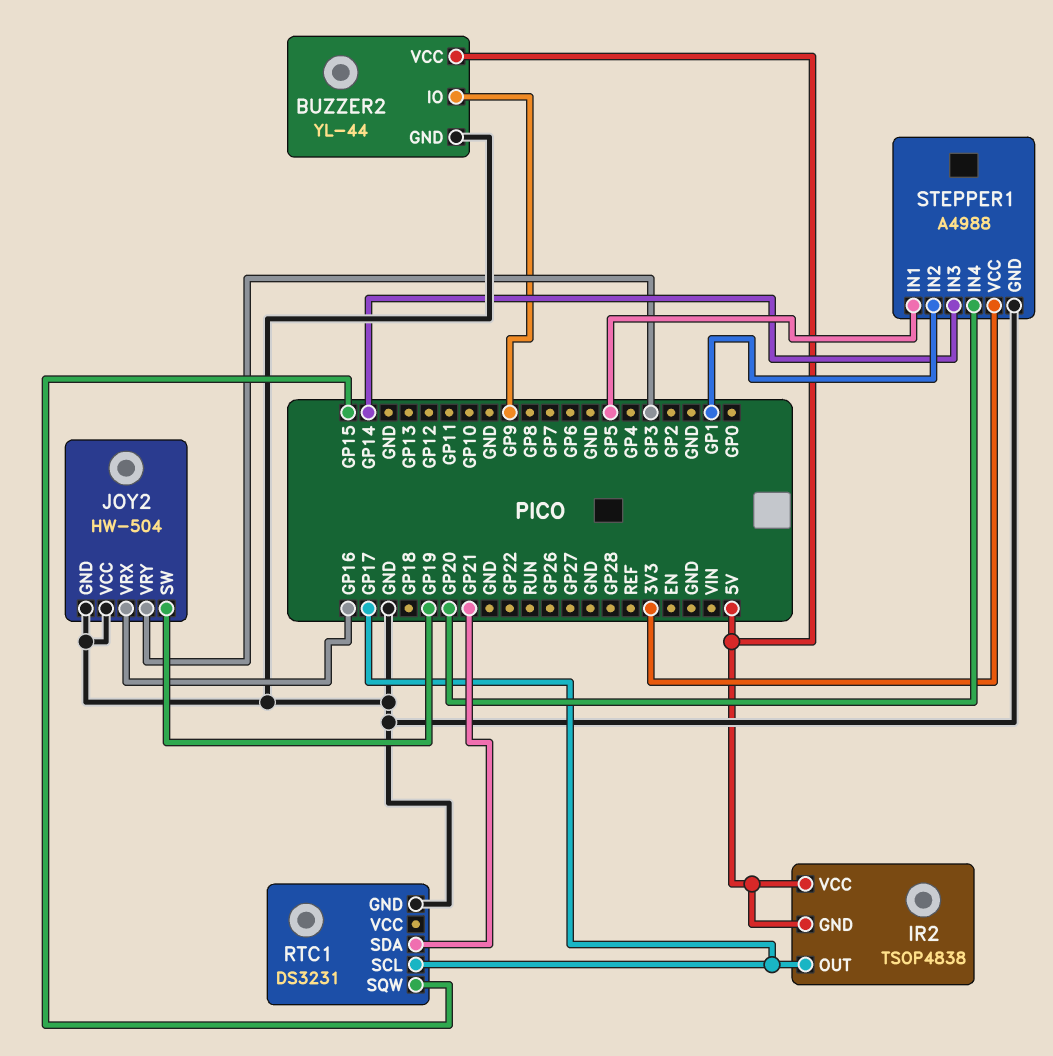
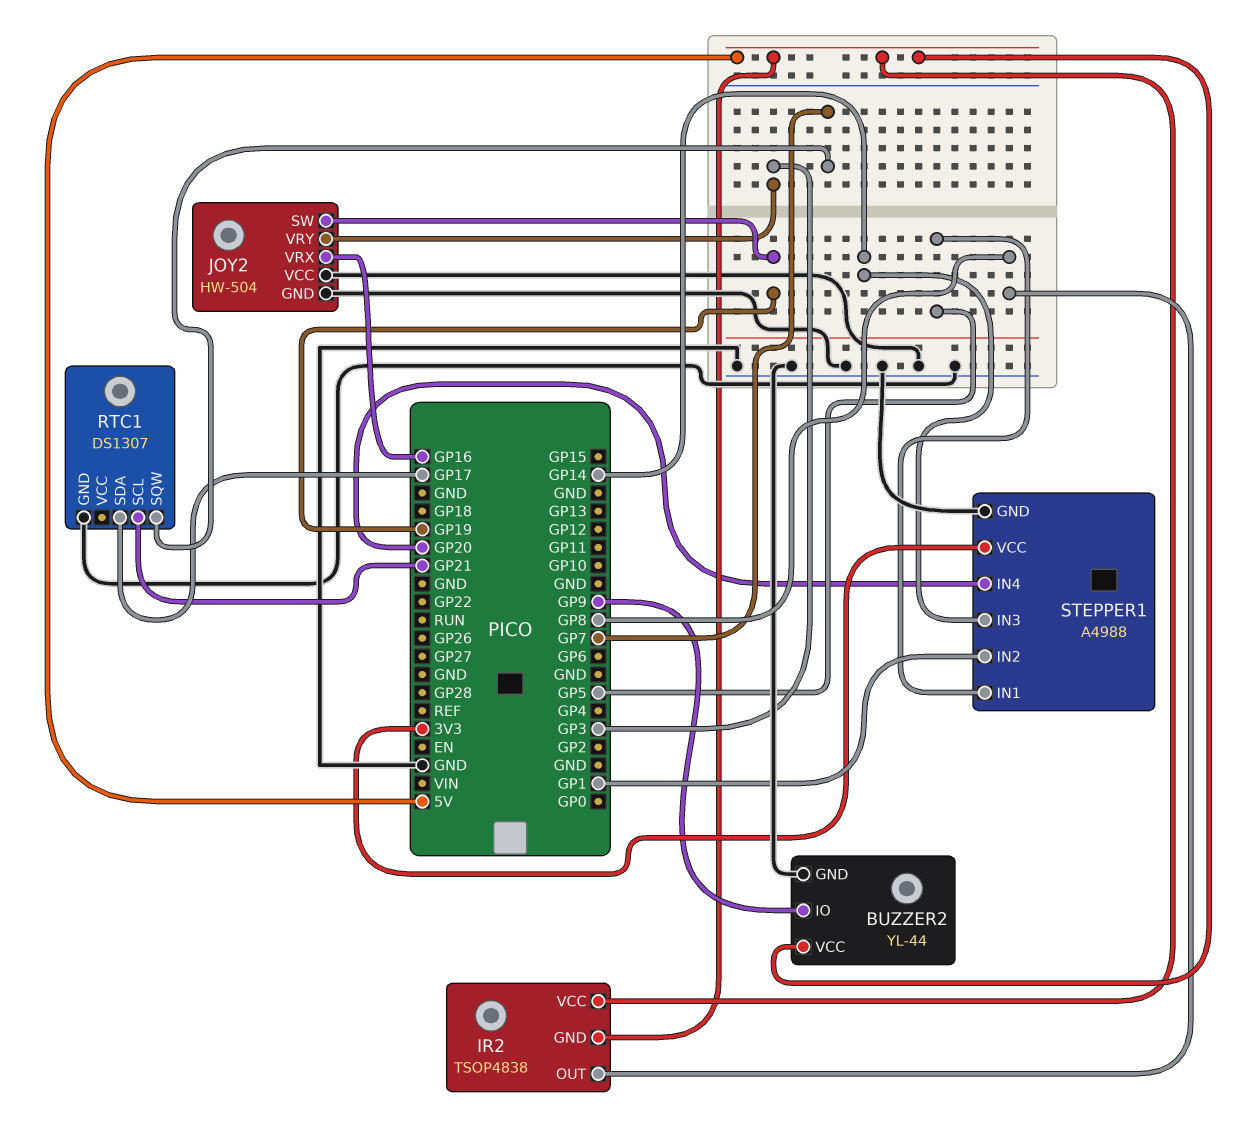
IR2 pin OUT: GP17 -> GP8
RTC1: DS3231 -> DS1307
RTC1 pin SCL: GP17 -> GP21
RTC1 pin SDA: GP21 -> GP17
RTC1 pin SQW: GP15 -> GP7

